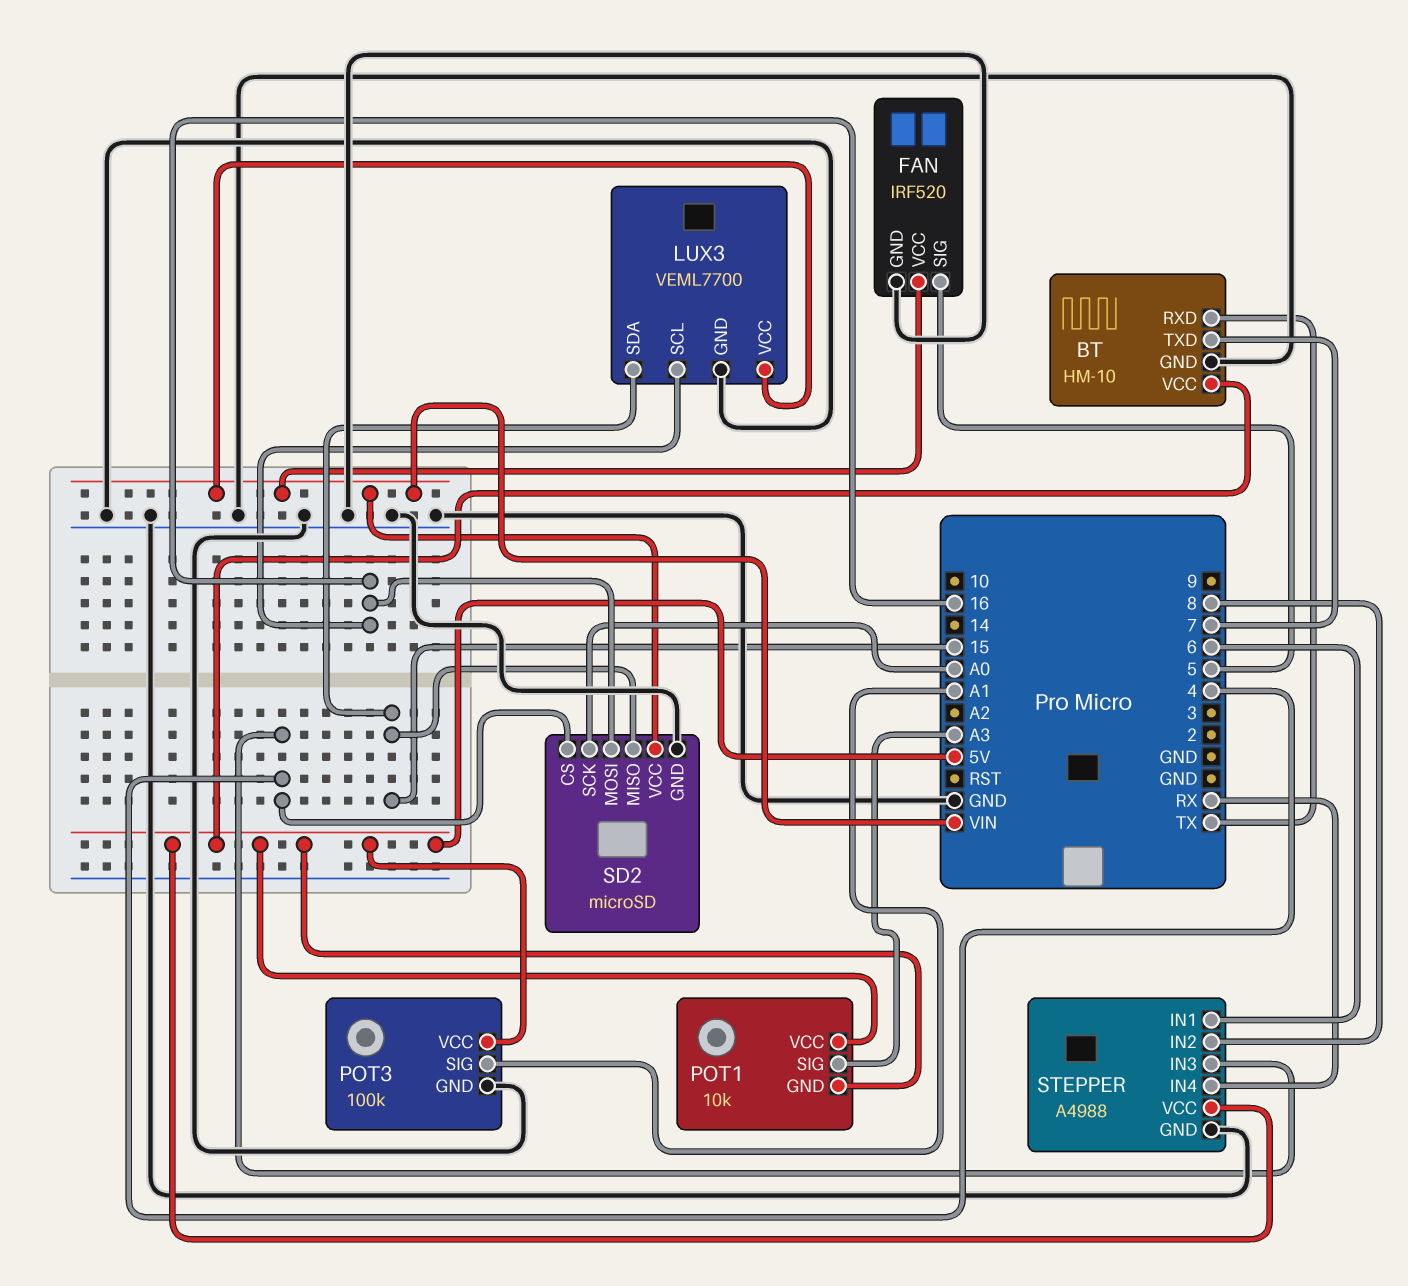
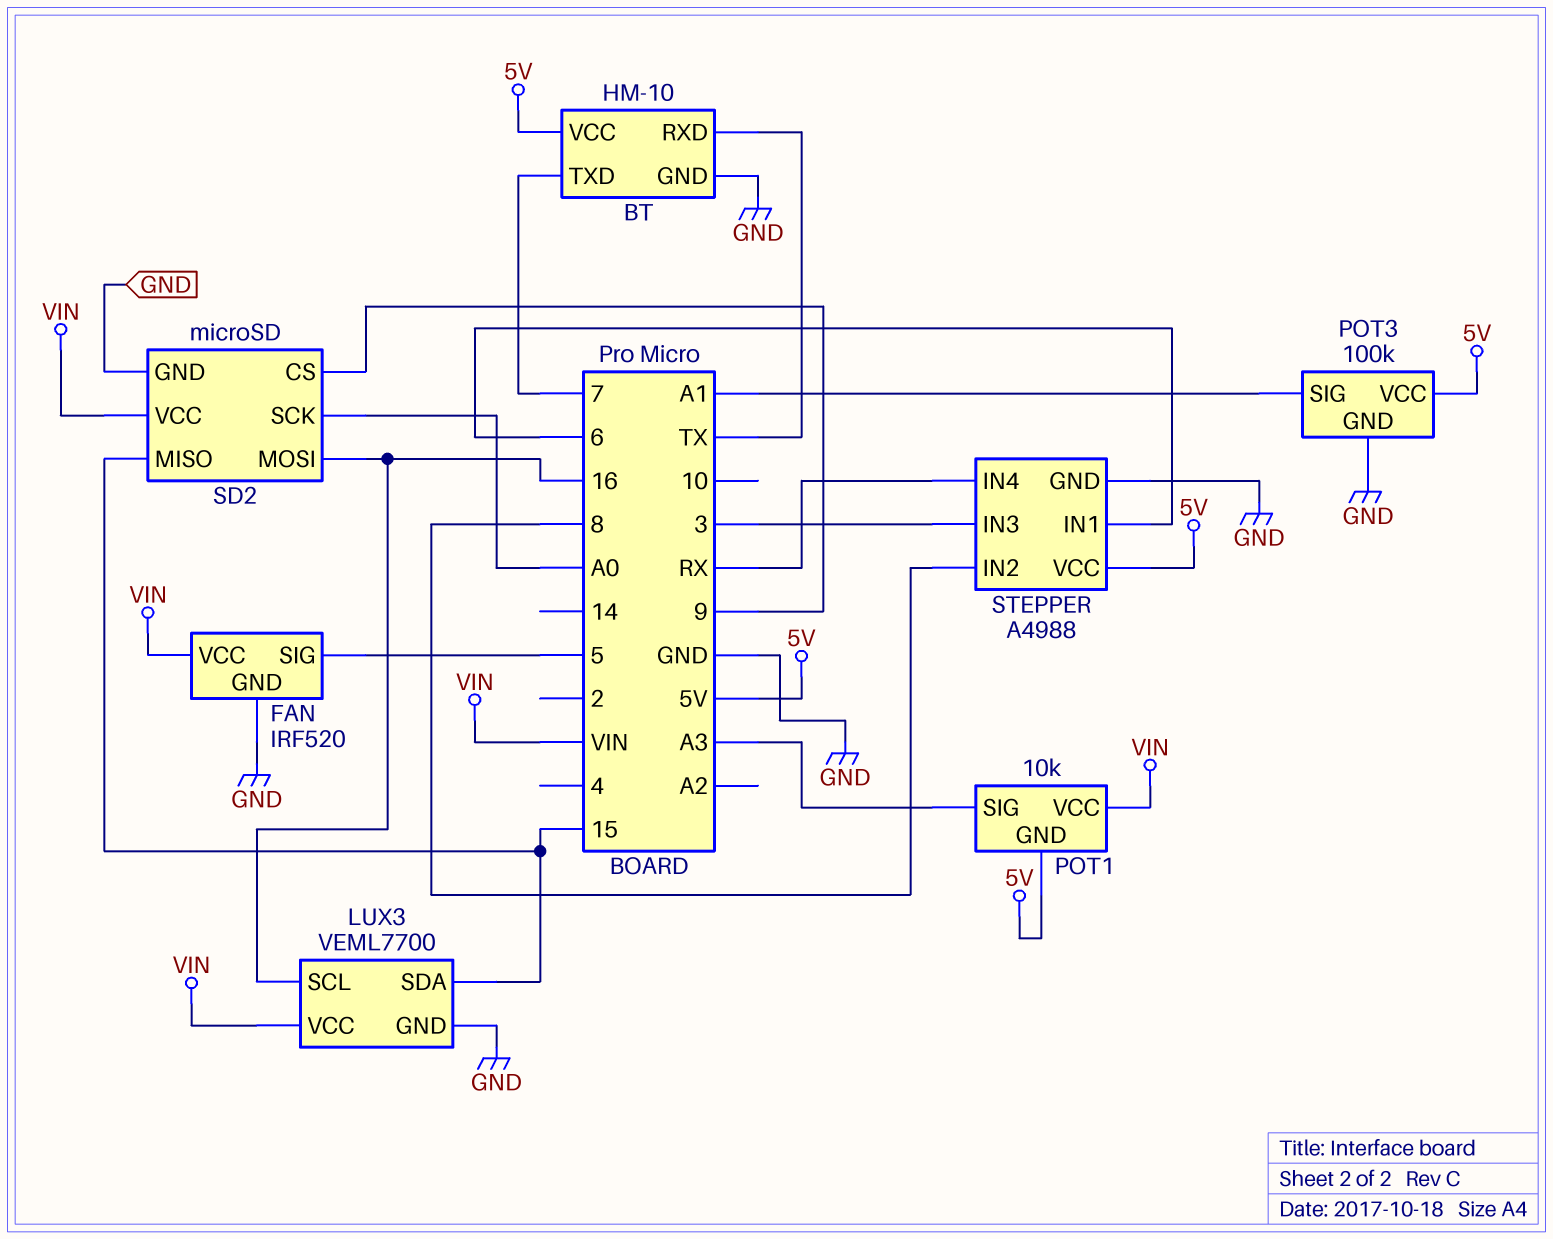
POT1 pin VCC: 5V -> VIN
SD2 pin CS: 4 -> 9
STEPPER pin IN3: 4 -> 3

